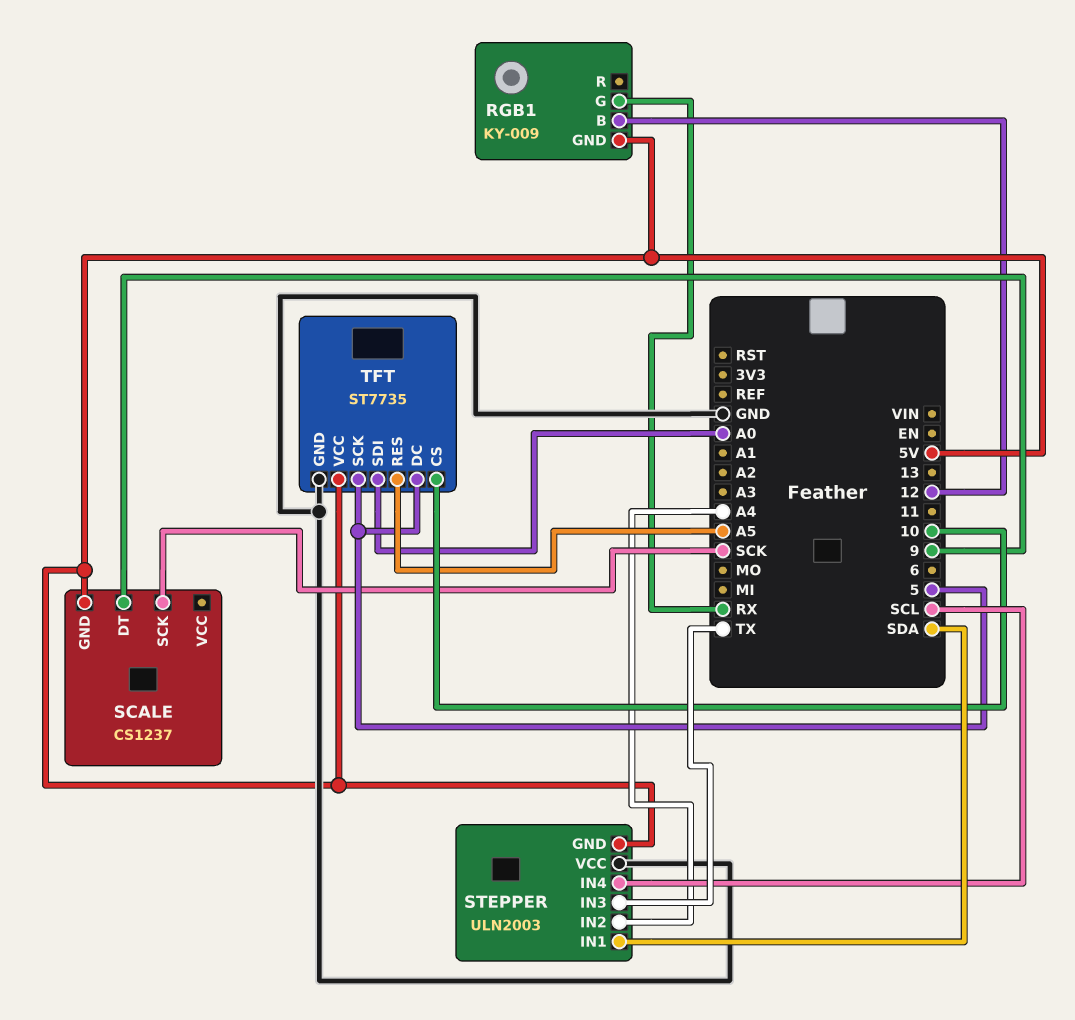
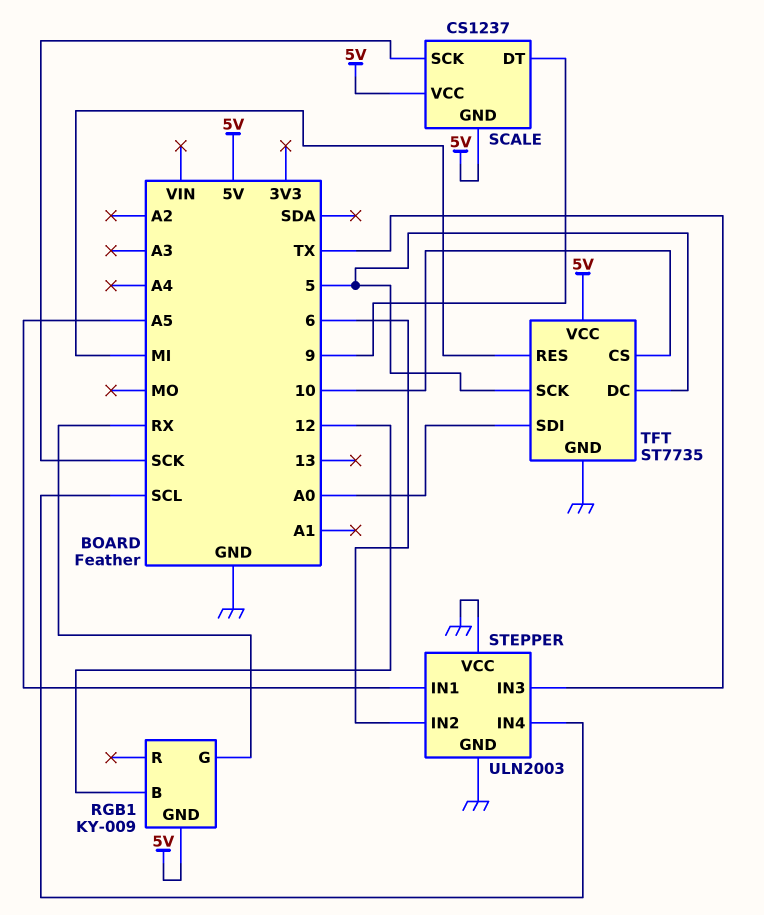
SCALE pin VCC: none -> 5V
STEPPER pin GND: 5V -> GND
STEPPER pin IN1: SDA -> A5
STEPPER pin IN2: A4 -> 6
TFT pin RES: A5 -> MI

